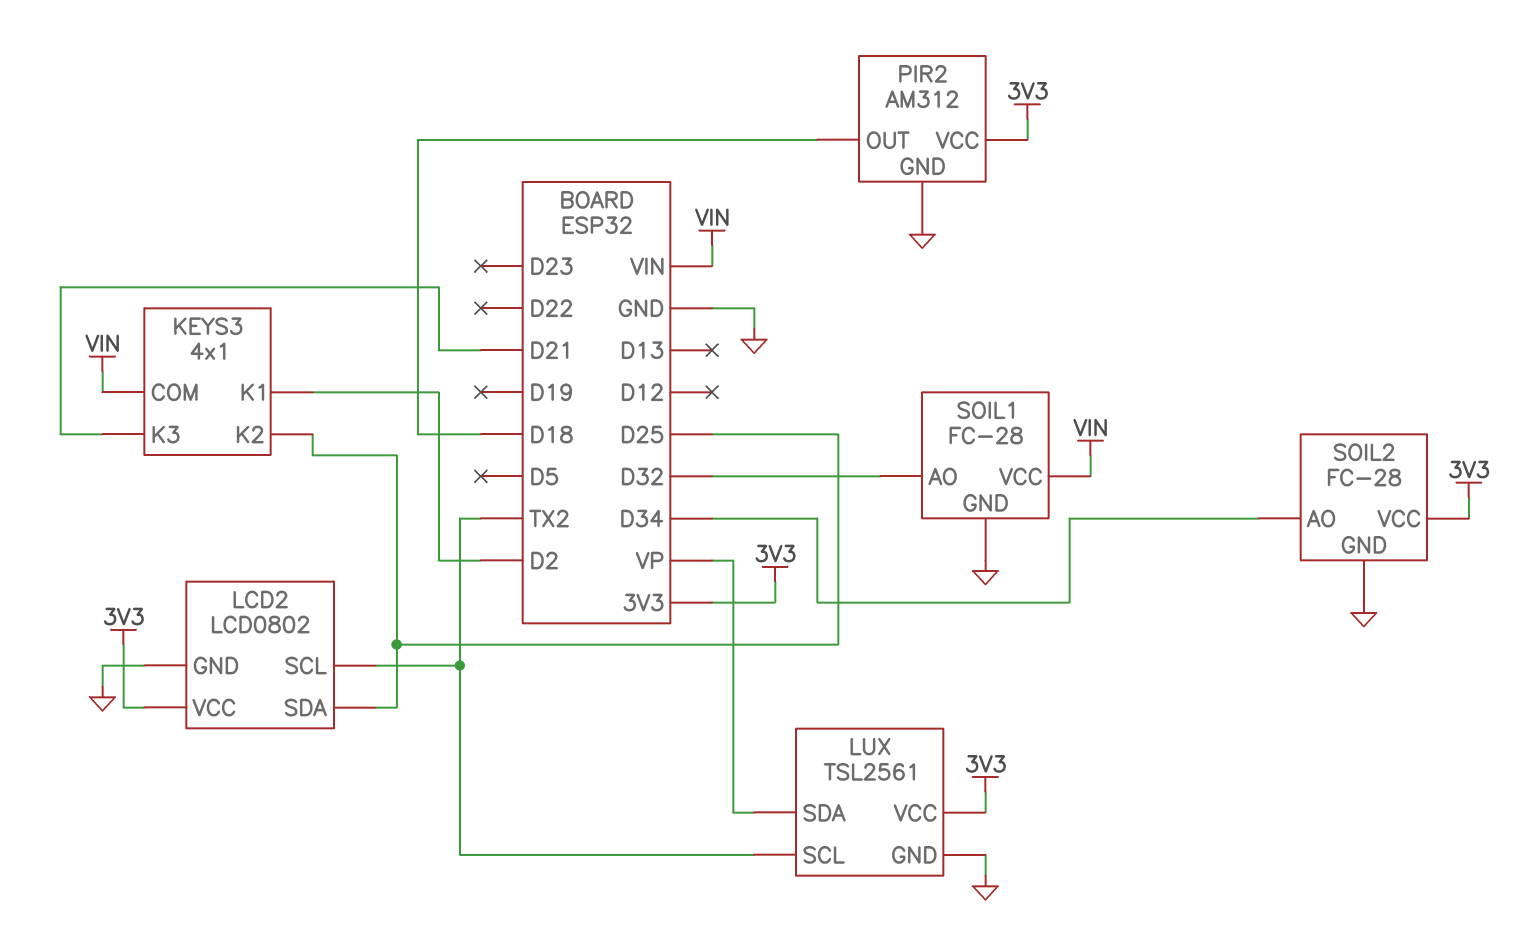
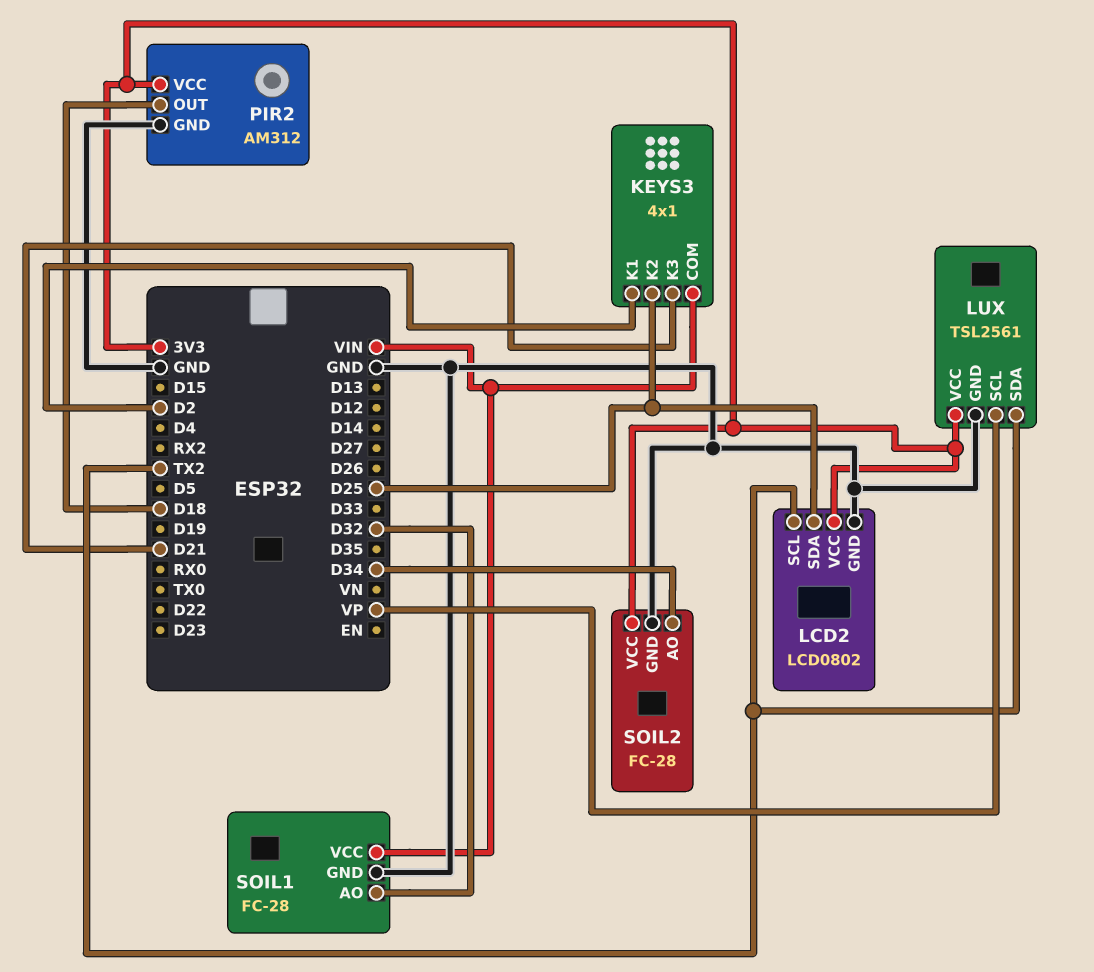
LUX pin SCL: TX2 -> VP
LUX pin SDA: VP -> TX2

